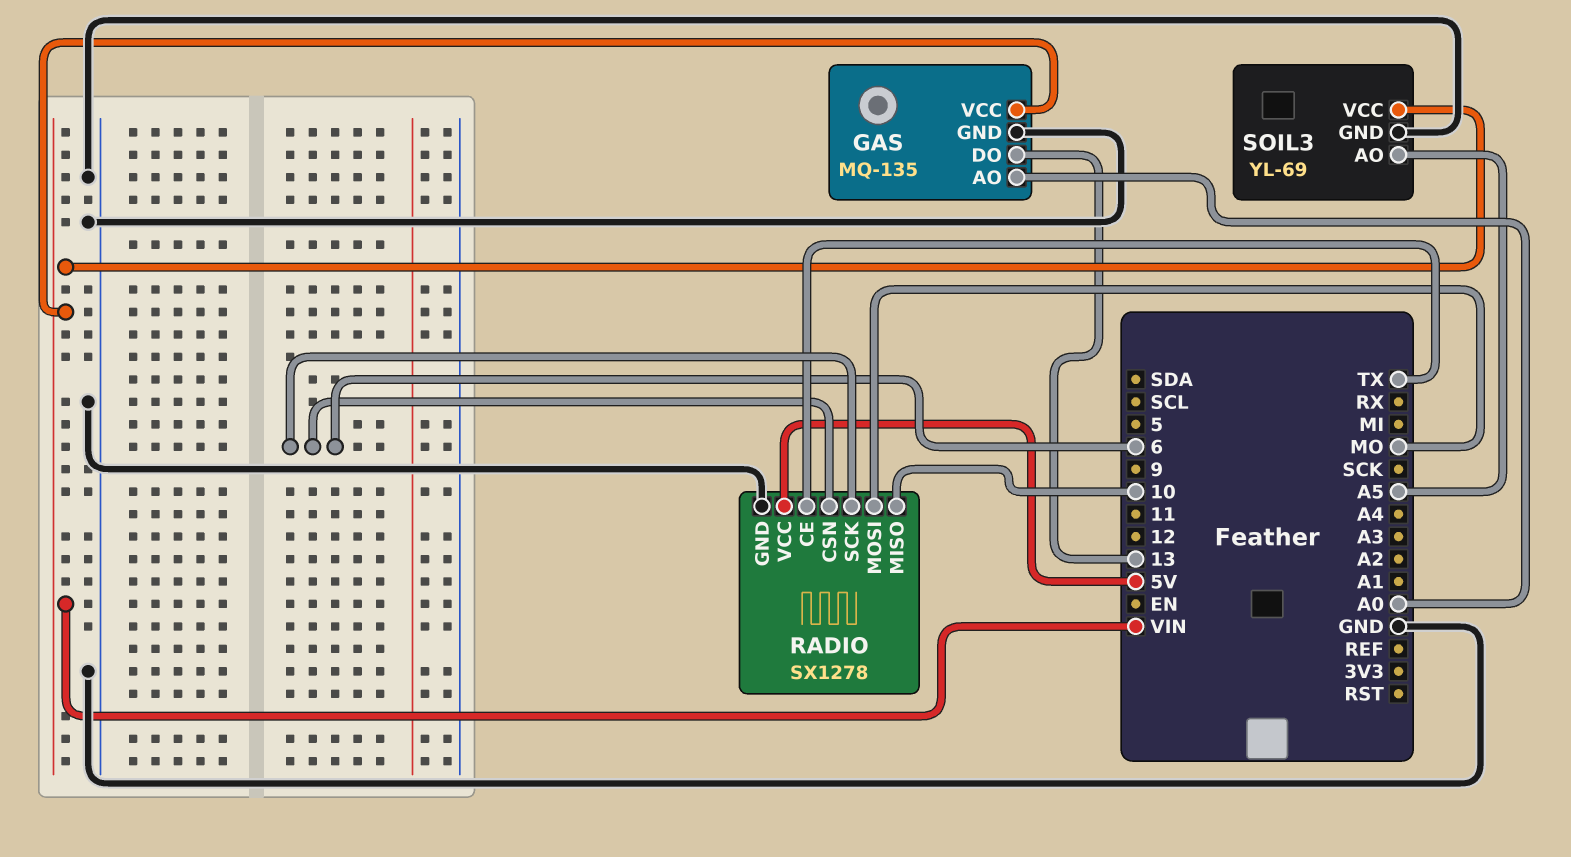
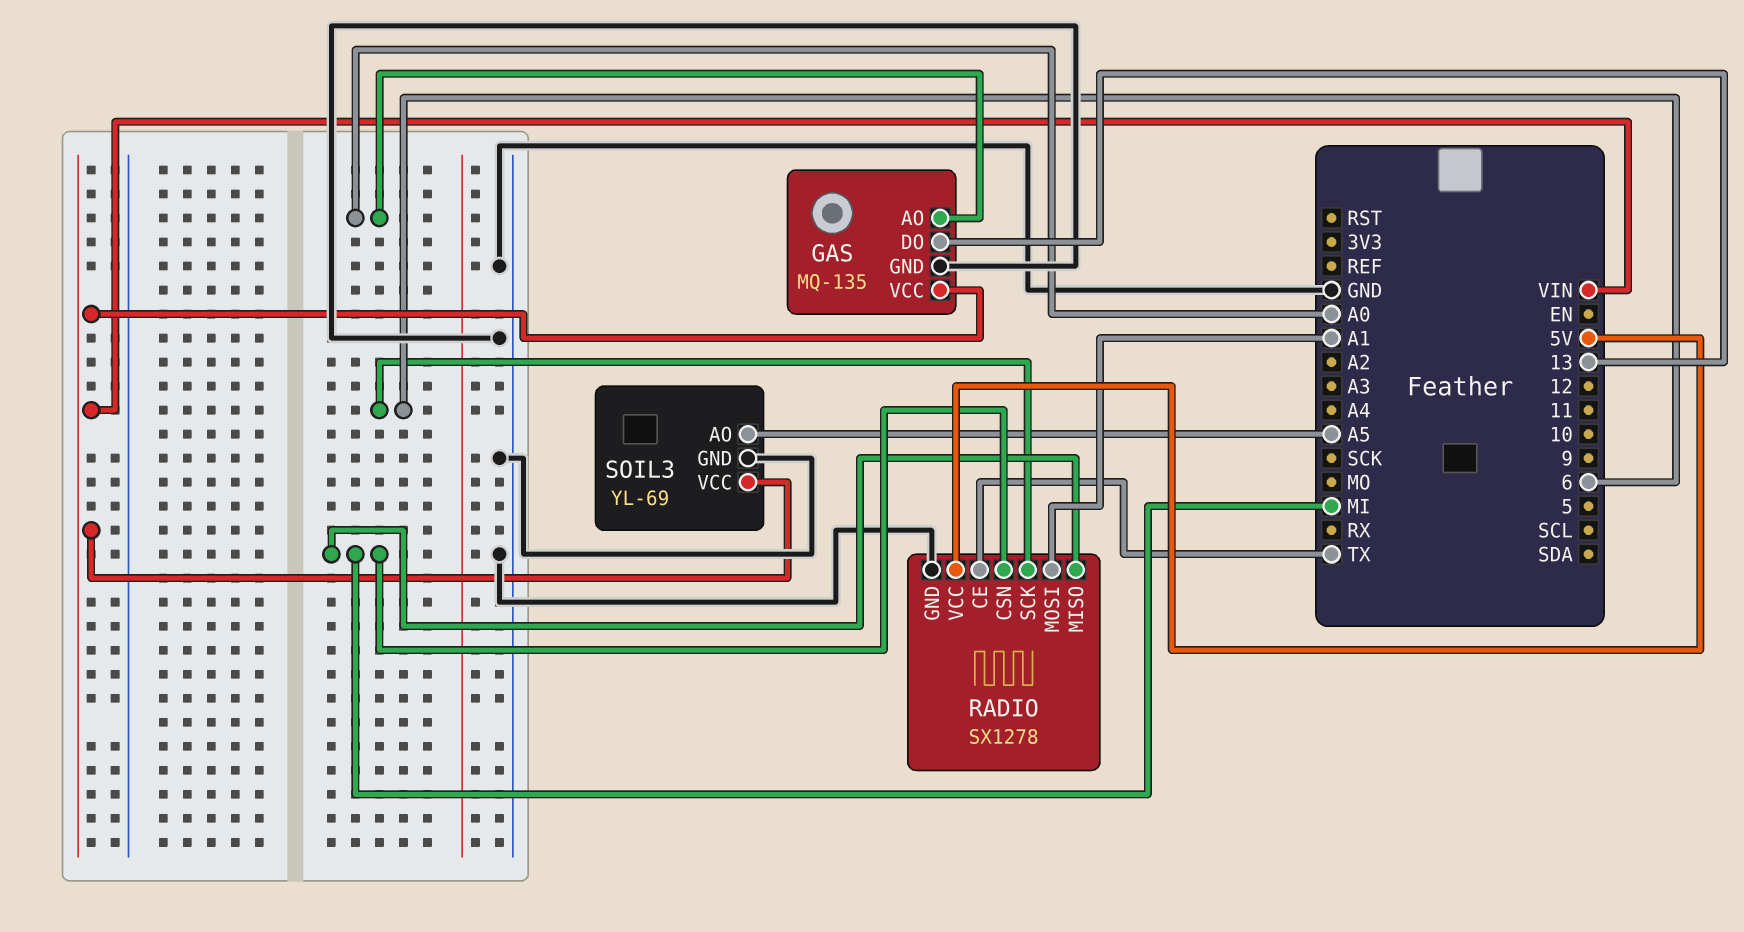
RADIO pin CSN: 6 -> MI
RADIO pin MISO: 10 -> MI
RADIO pin MOSI: MO -> A1

